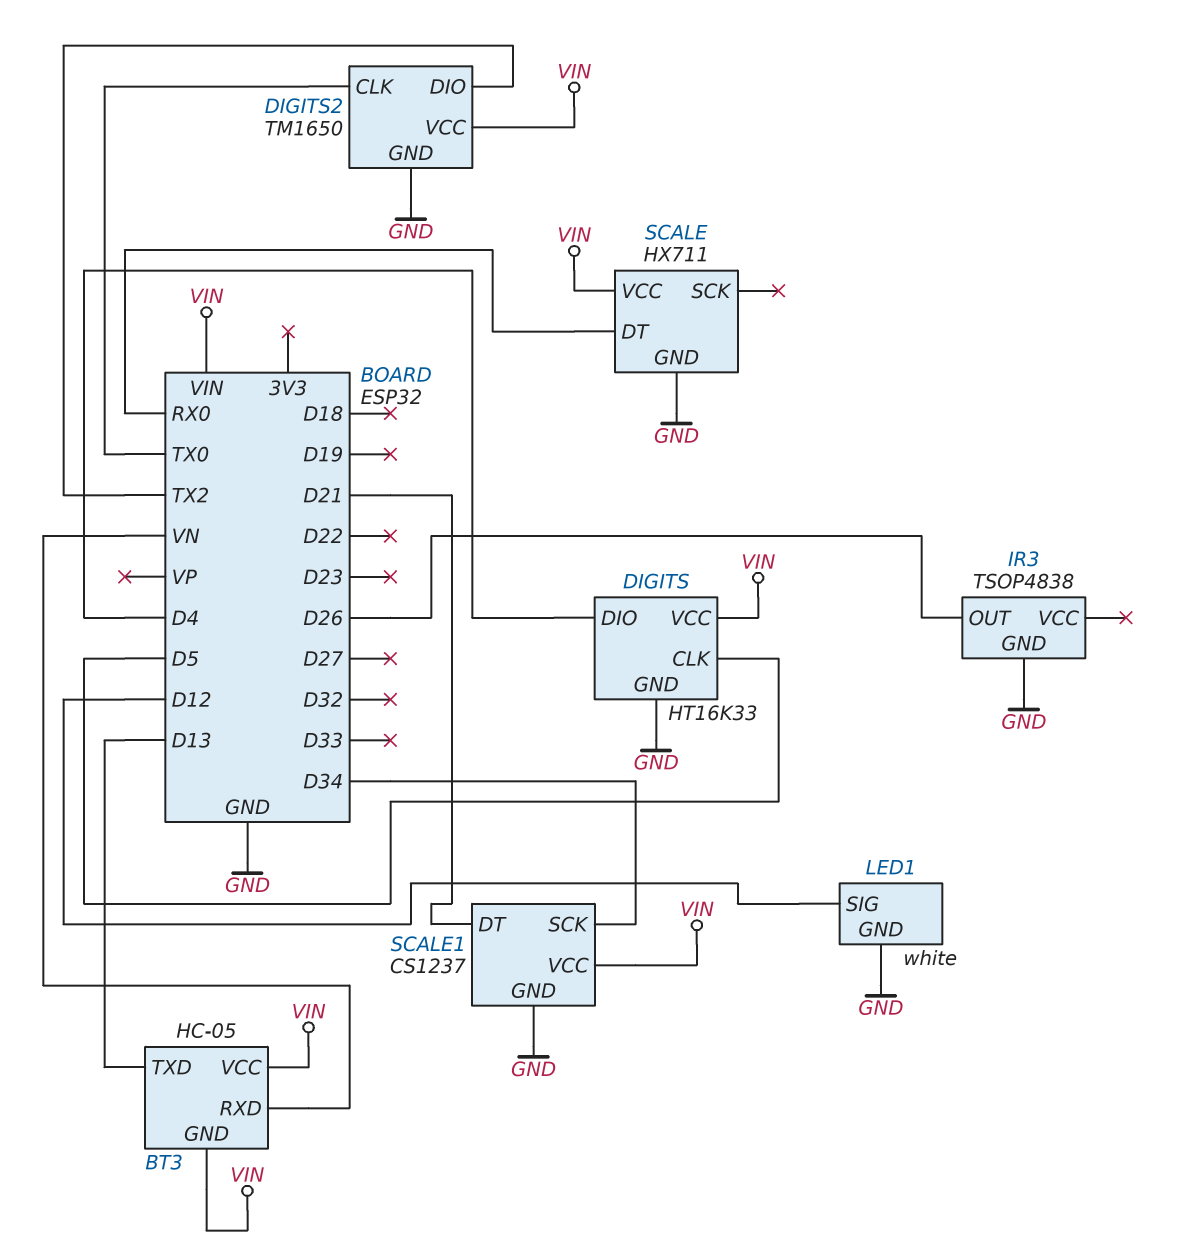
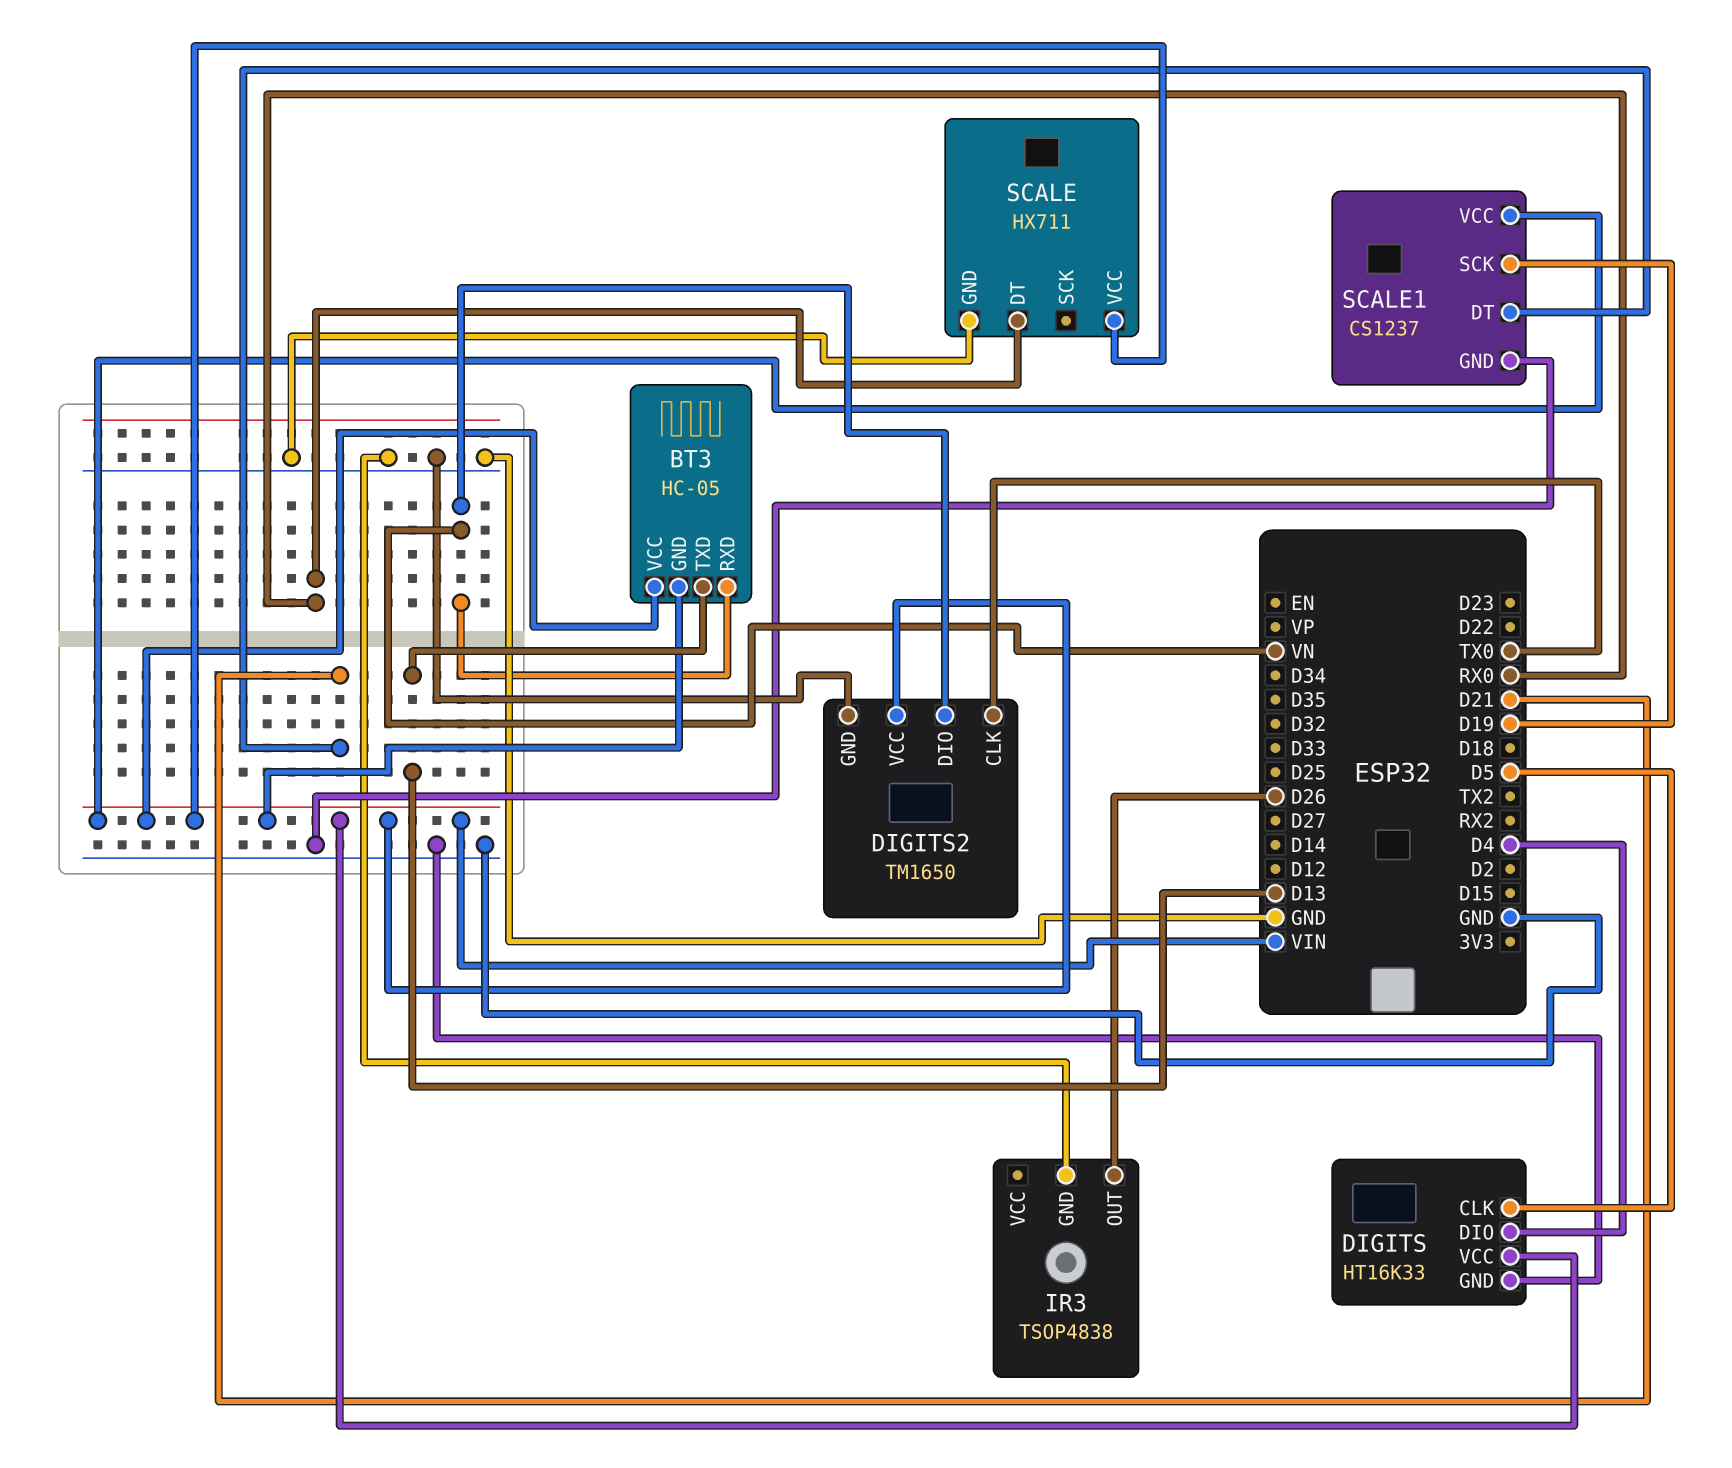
DIGITS2 pin DIO: TX2 -> VN
LED1: white -> none
LED1 pin GND: GND -> none
LED1 pin SIG: D12 -> none
SCALE1 pin SCK: D34 -> D19

